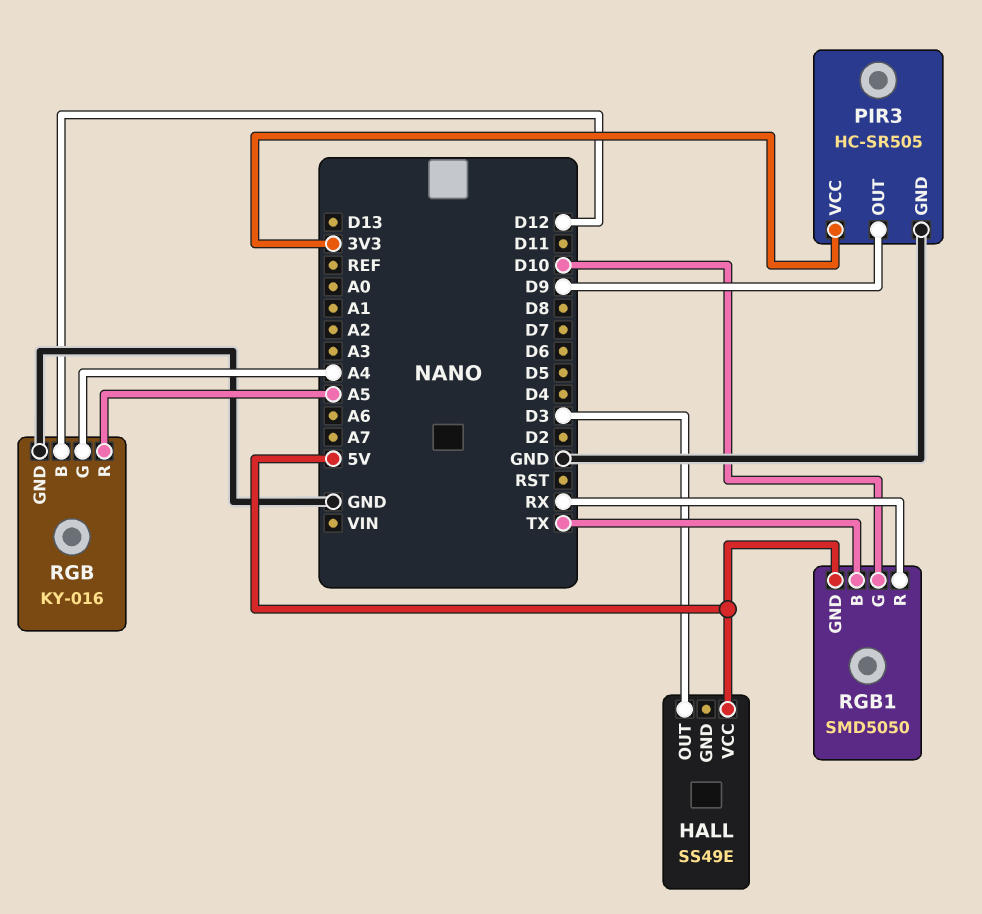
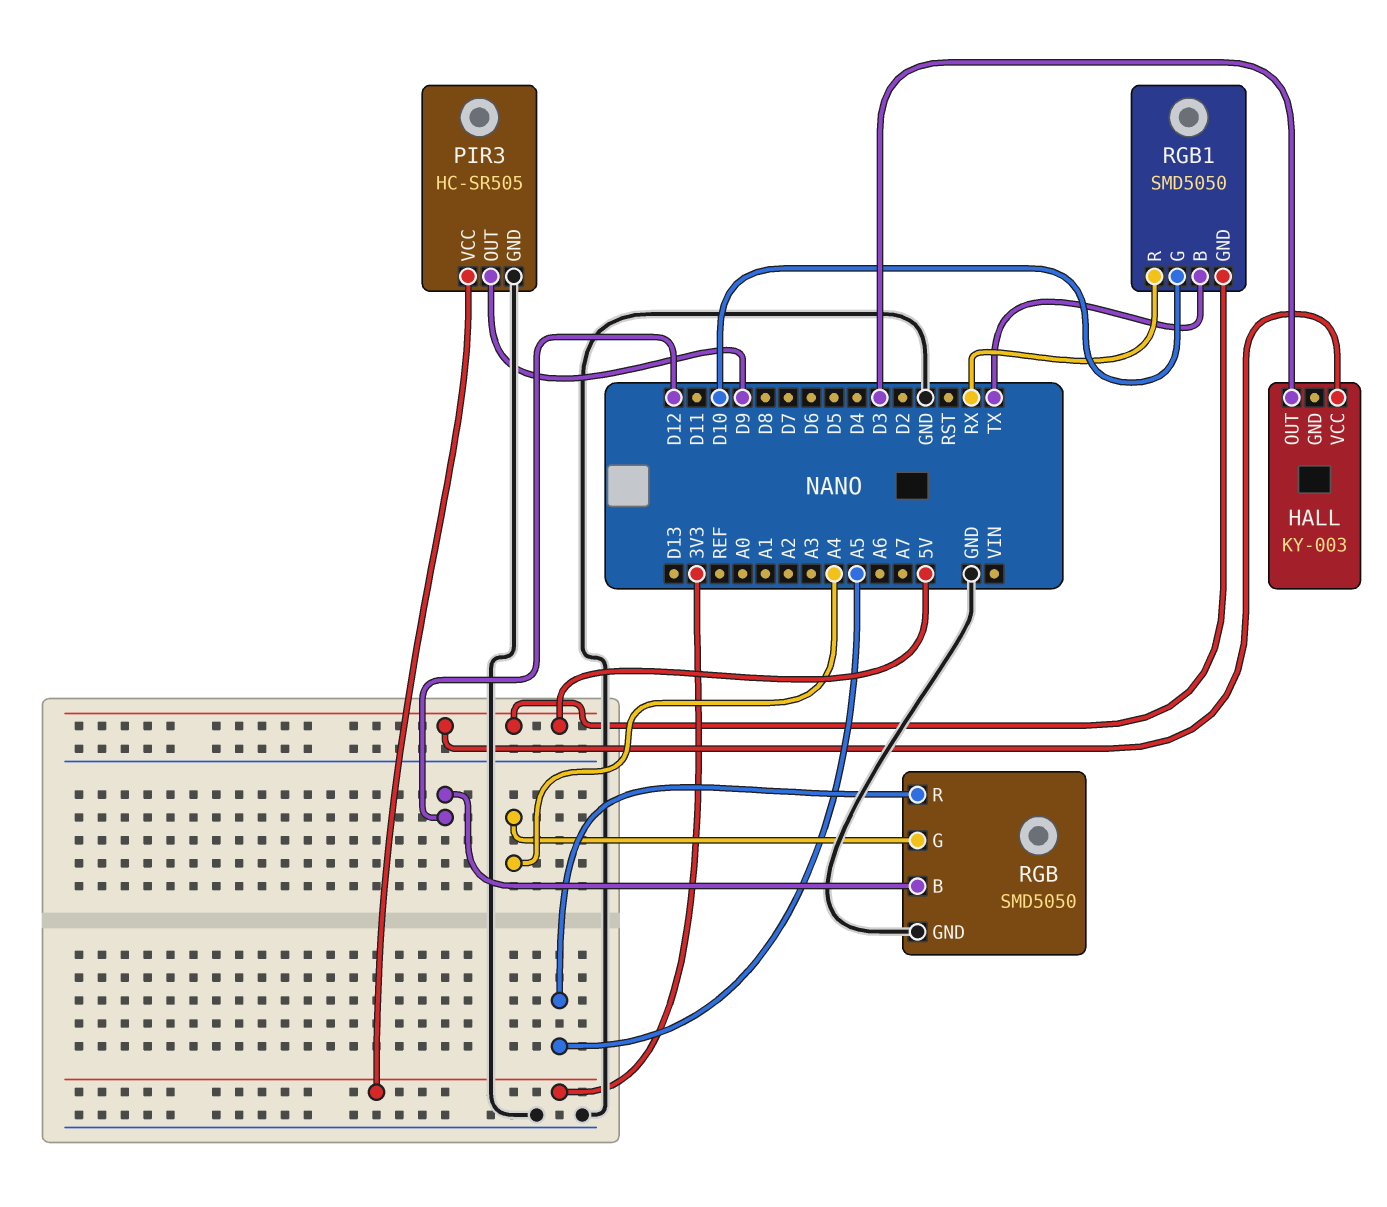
HALL: SS49E -> KY-003
RGB: KY-016 -> SMD5050

